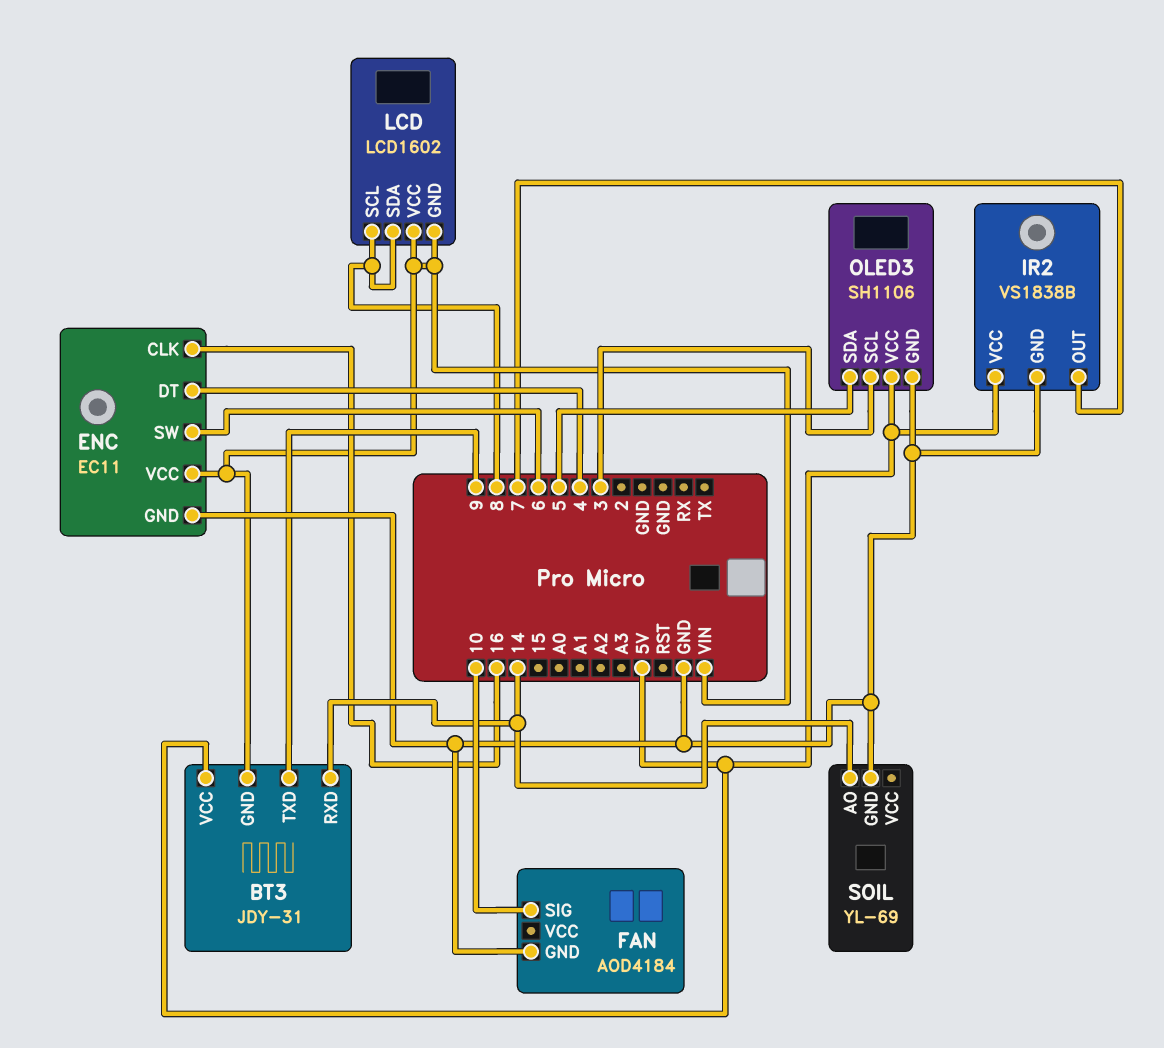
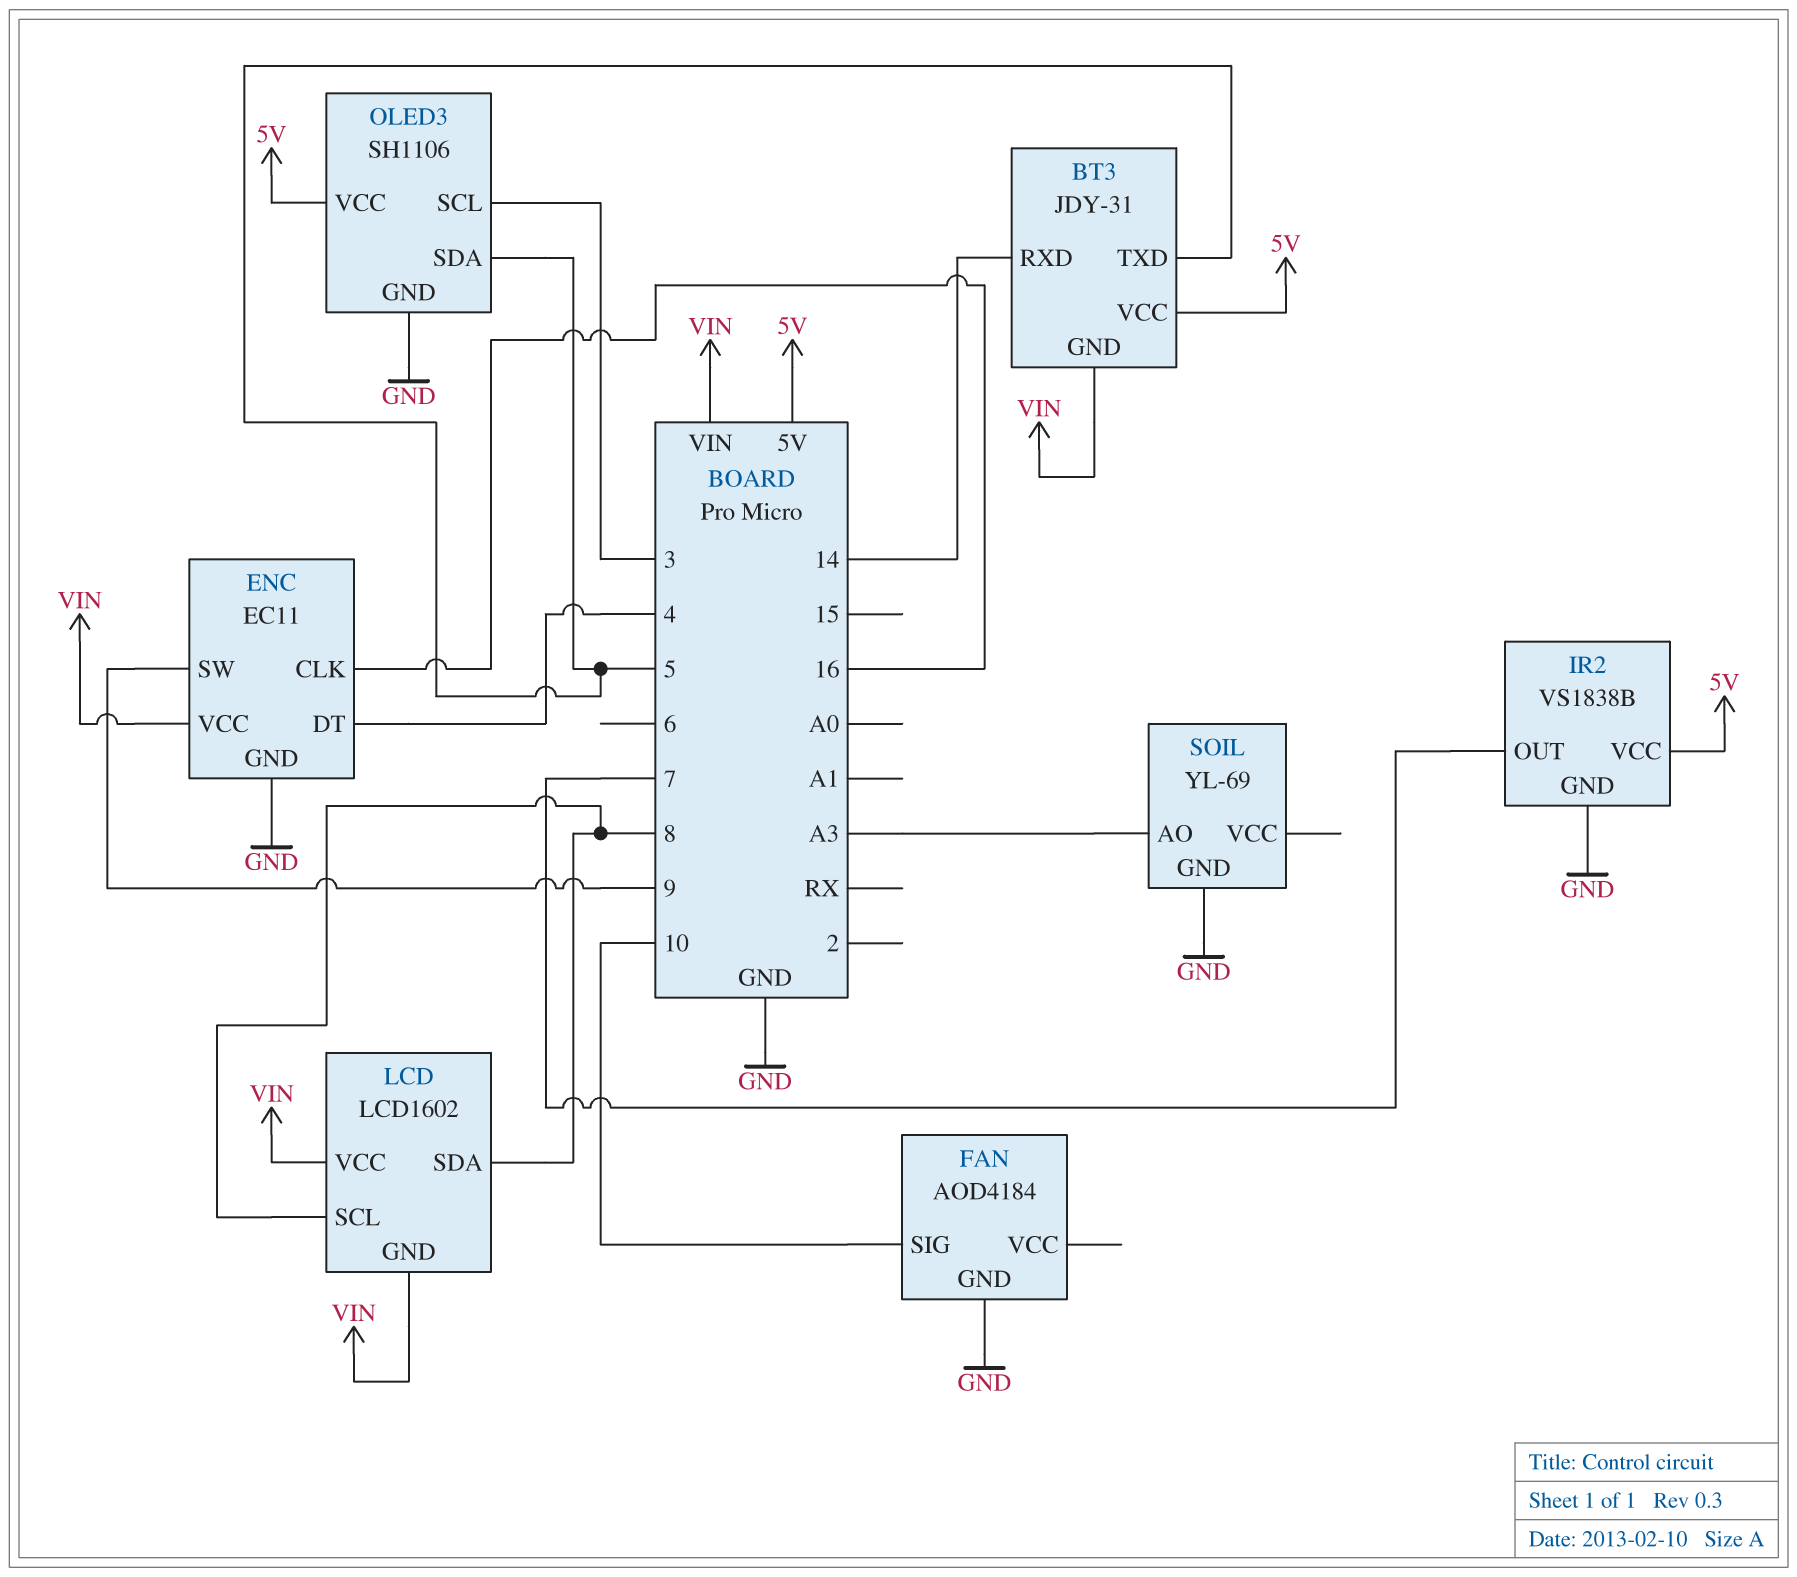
BT3 pin TXD: 9 -> 5
ENC pin SW: 6 -> 9
SOIL pin AO: 14 -> A3

